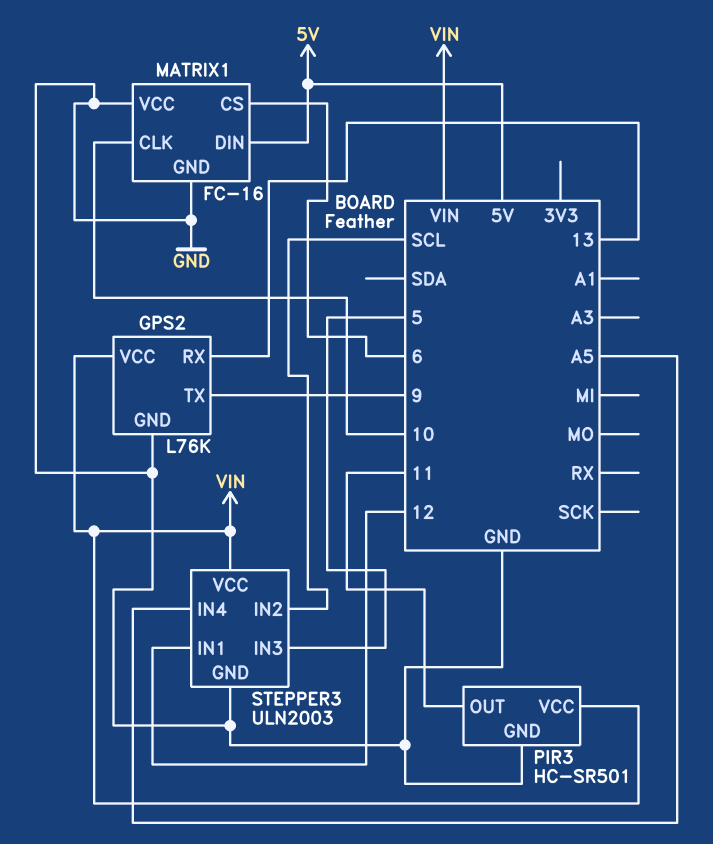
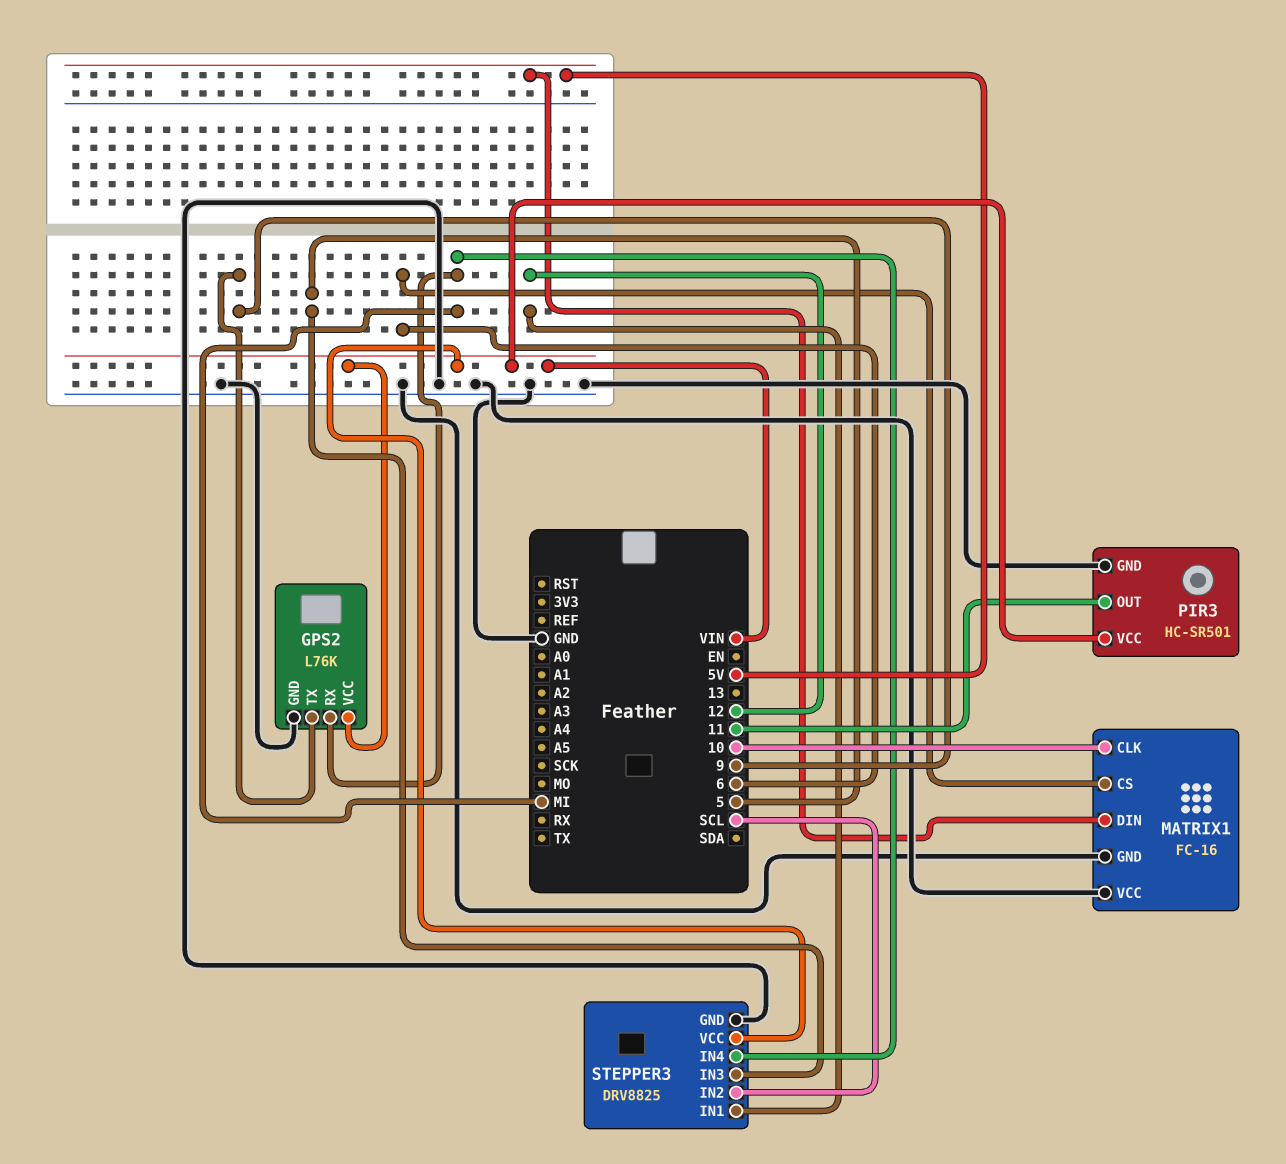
GPS2 pin RX: 13 -> MI
STEPPER3: ULN2003 -> DRV8825
STEPPER3 pin IN4: A5 -> MI

